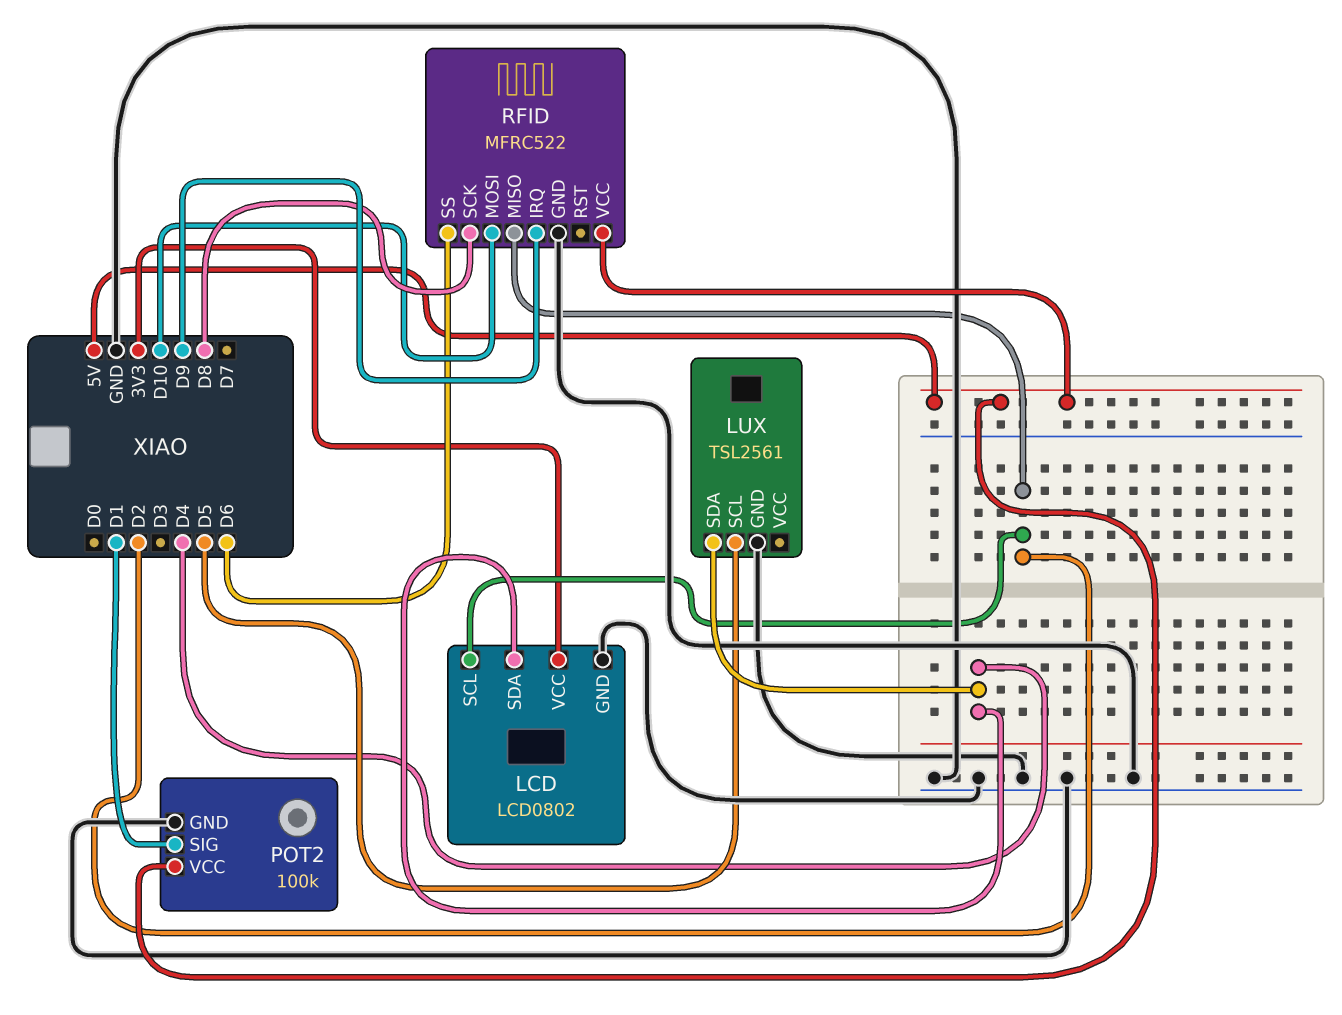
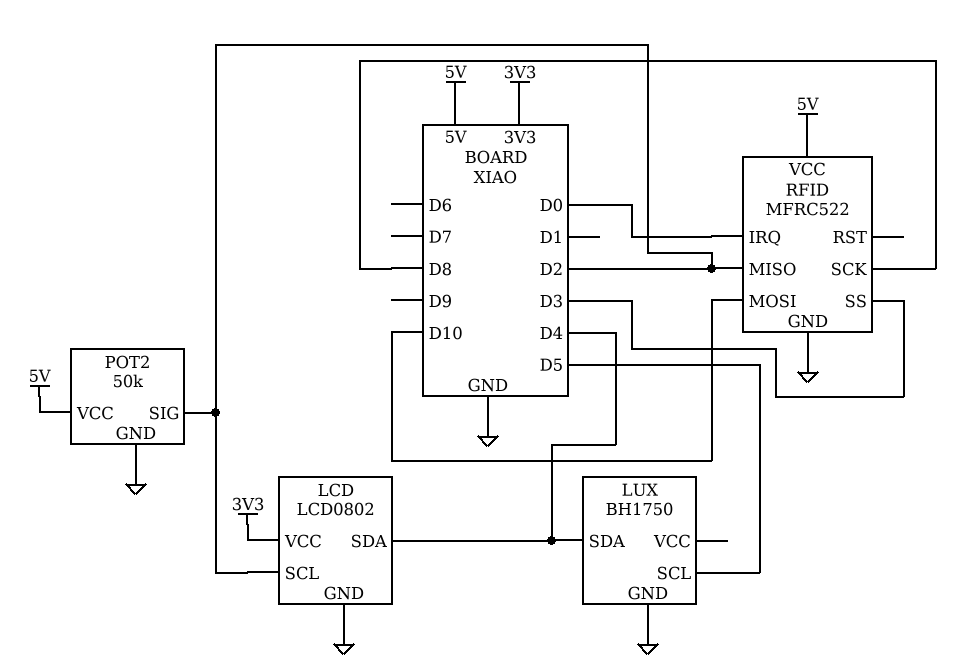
LUX: TSL2561 -> BH1750
POT2: 100k -> 50k
POT2 pin SIG: D1 -> D2
RFID pin IRQ: D9 -> D0
RFID pin SS: D6 -> D3

